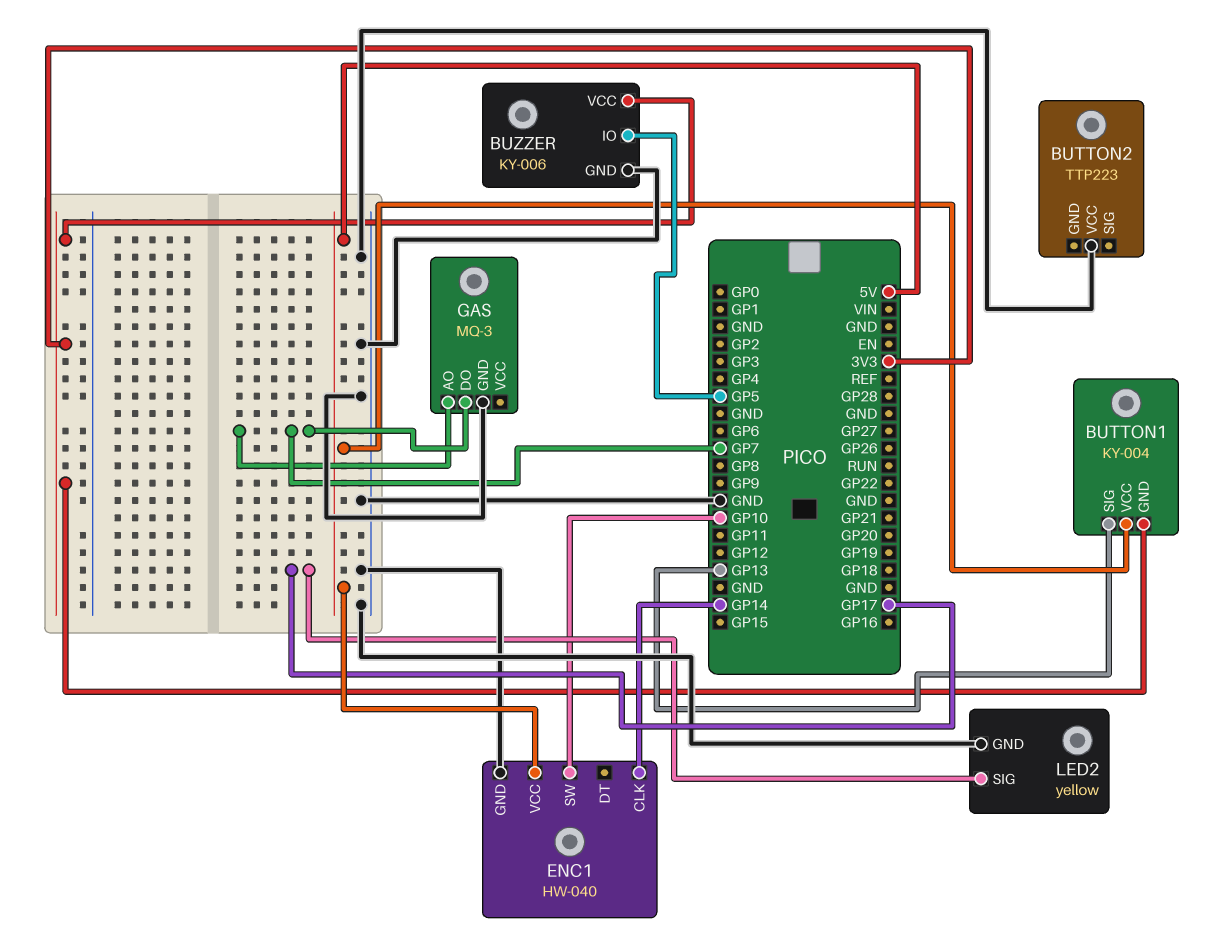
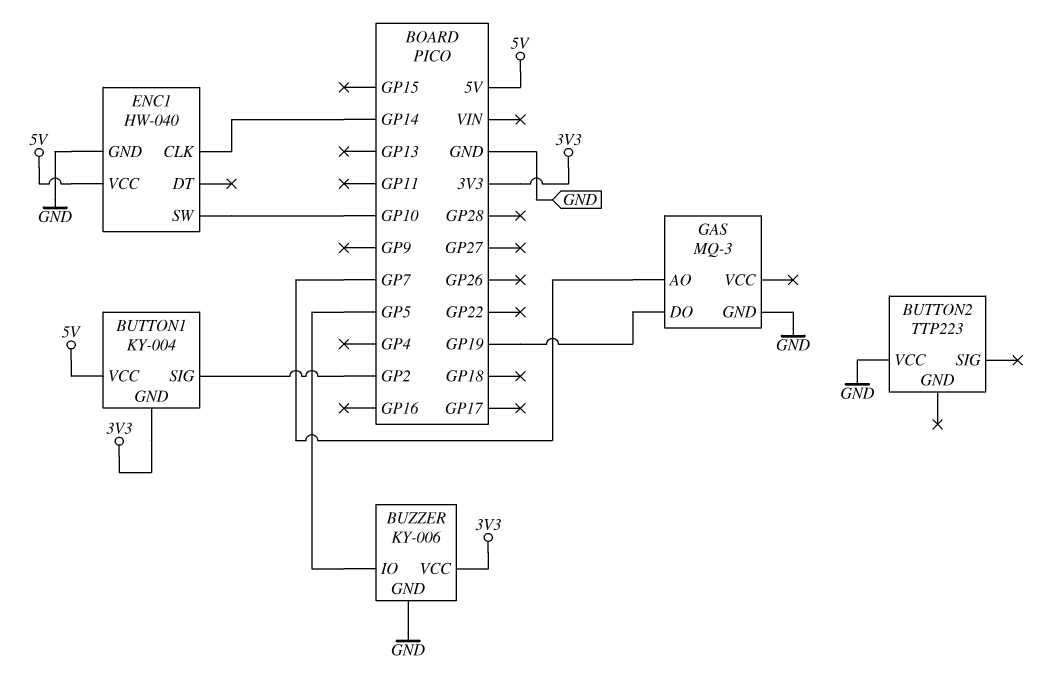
BUTTON1 pin SIG: GP13 -> GP2
GAS pin DO: GP7 -> GP19
LED2: yellow -> none
LED2 pin GND: GND -> none
LED2 pin SIG: GP17 -> none

